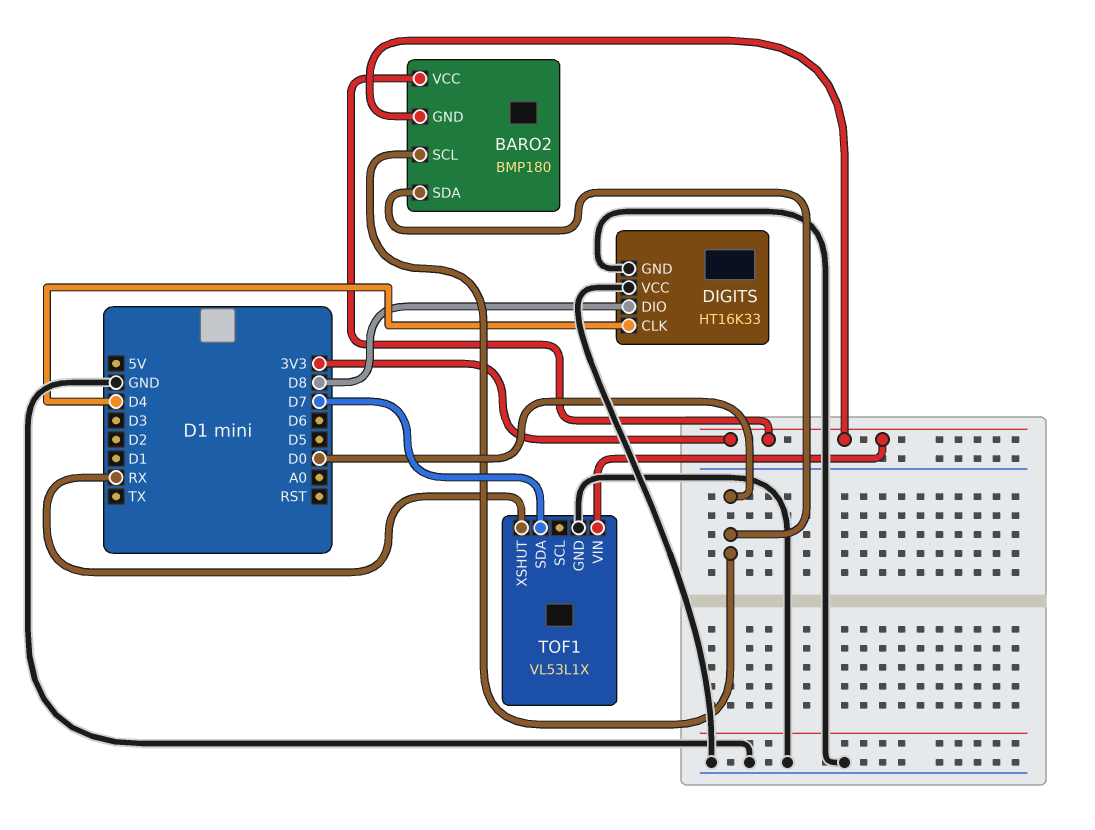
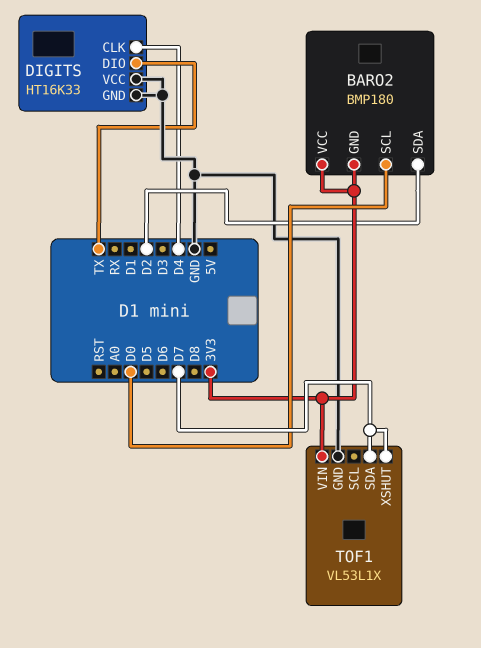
BARO2 pin SDA: D0 -> D2
DIGITS pin DIO: D8 -> TX
TOF1 pin XSHUT: RX -> D7

